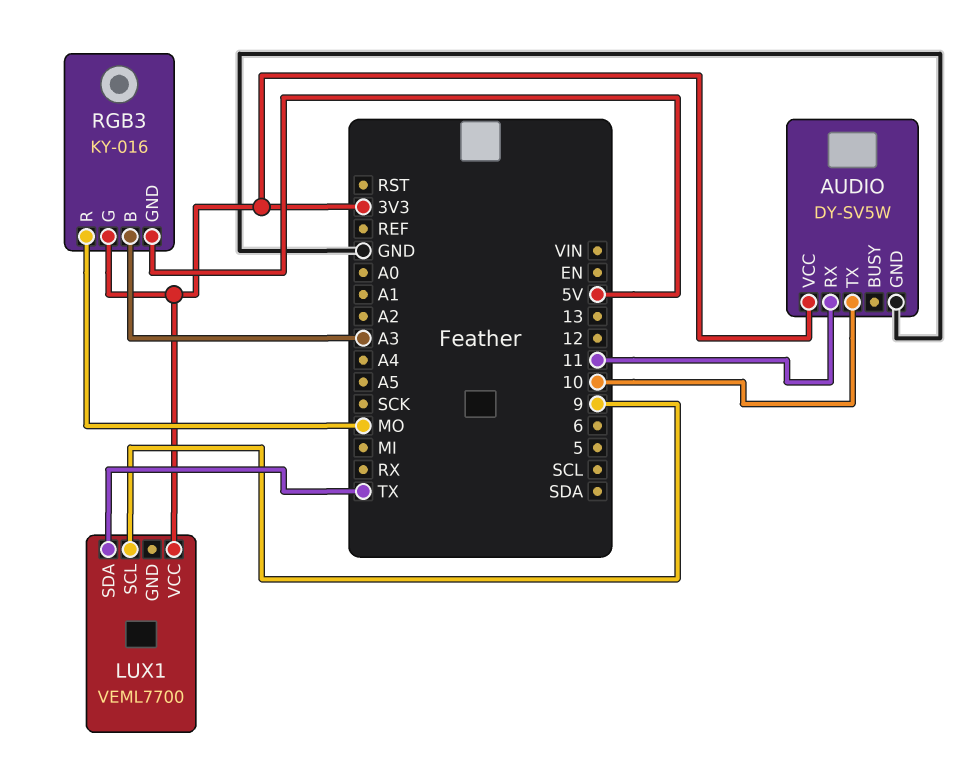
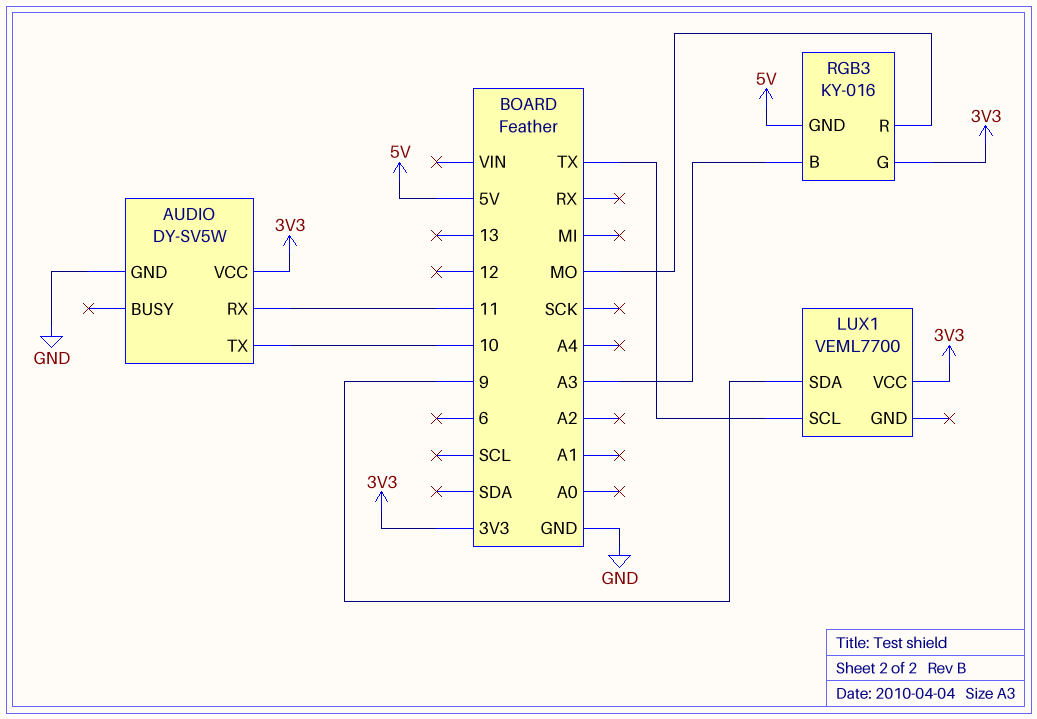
LUX1 pin SCL: 9 -> TX
LUX1 pin SDA: TX -> 9

